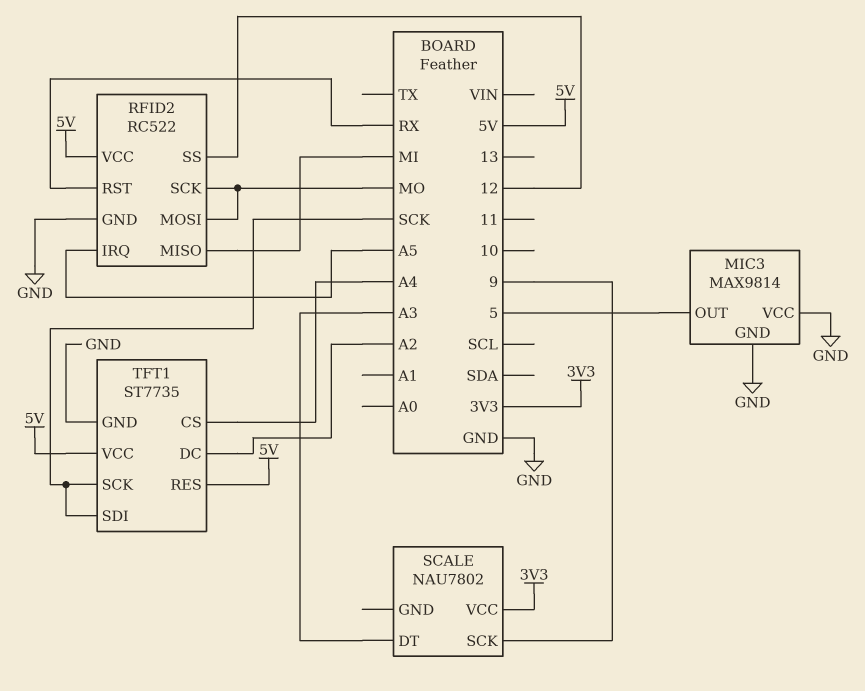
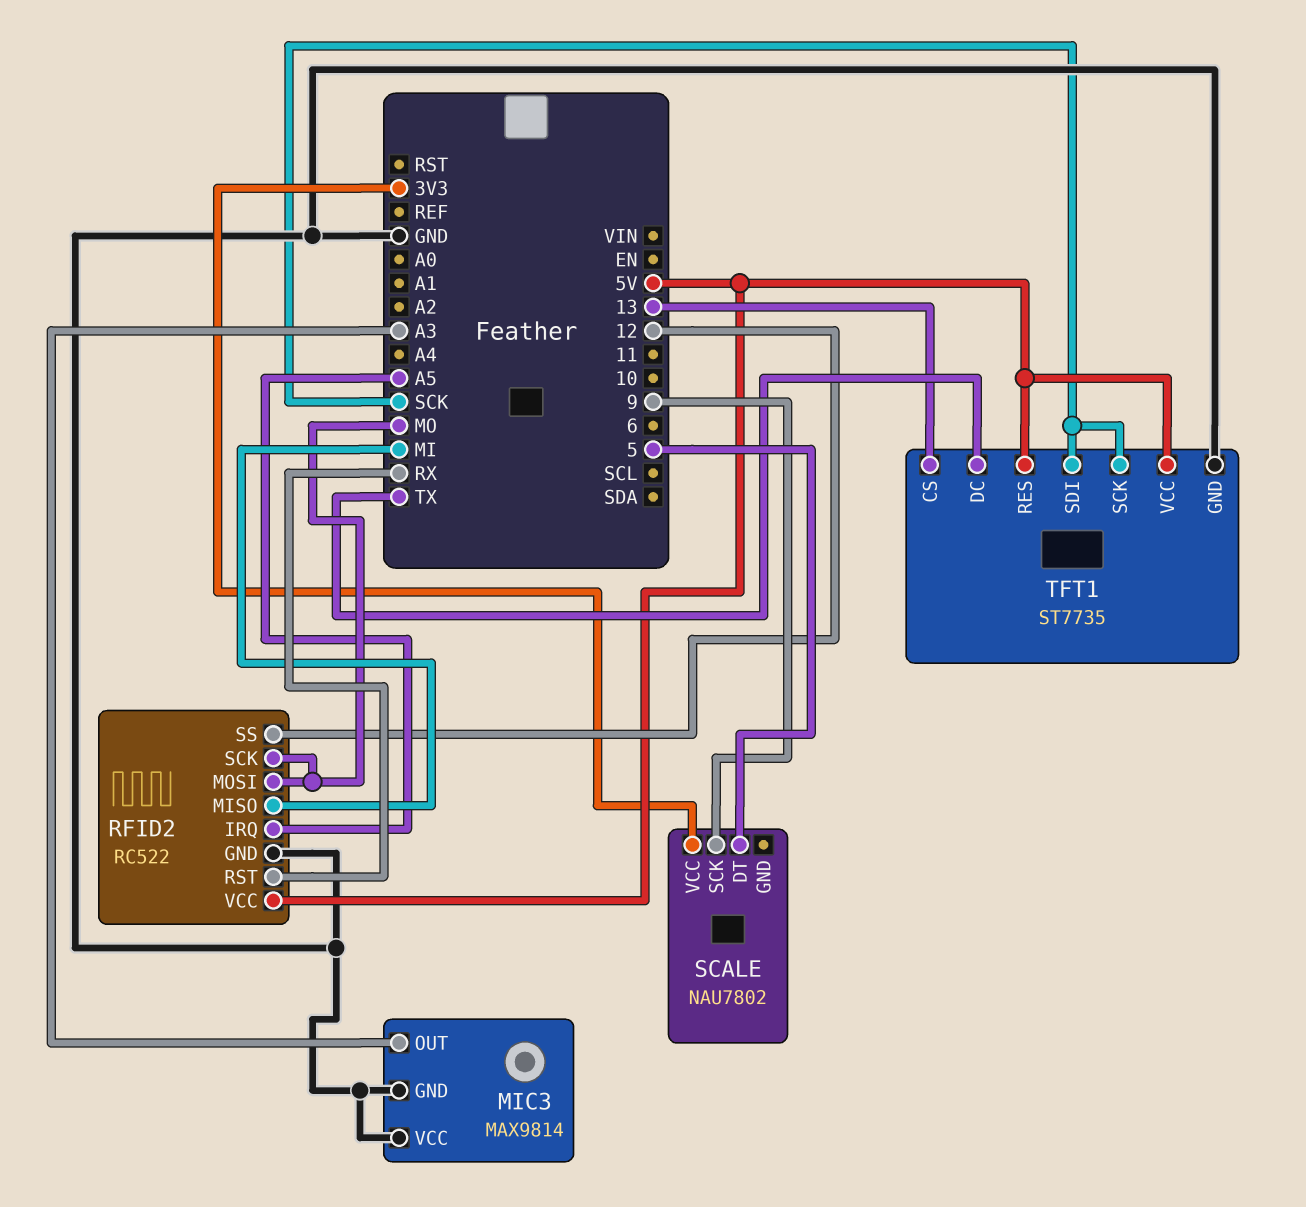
MIC3 pin OUT: 5 -> A3
SCALE pin DT: A3 -> 5
TFT1 pin CS: A4 -> 13
TFT1 pin DC: A2 -> TX

